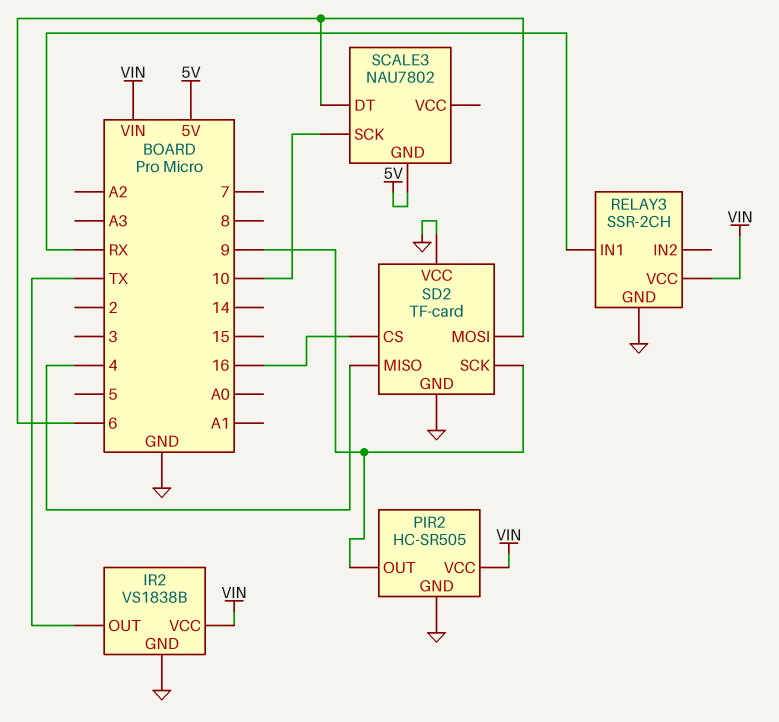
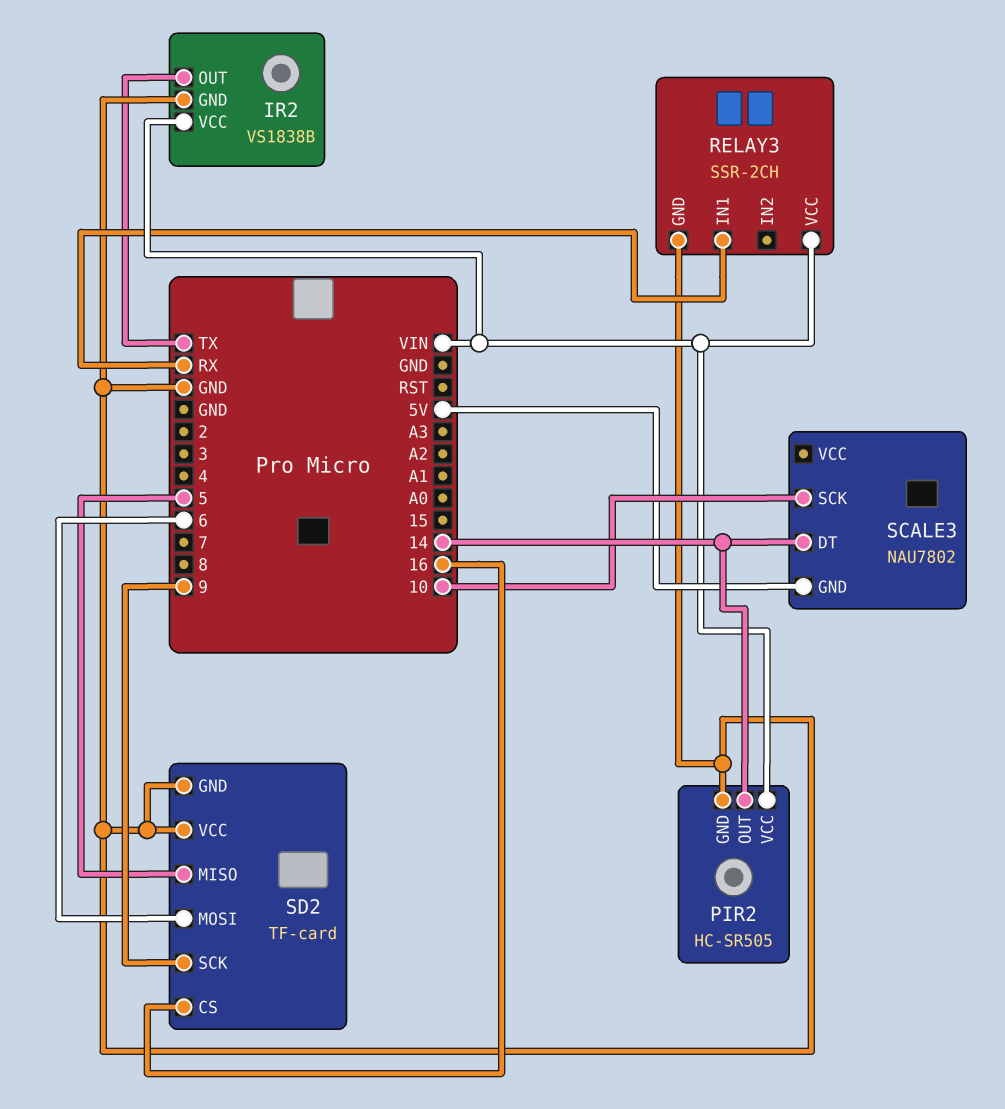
PIR2 pin OUT: 9 -> 14
SCALE3 pin DT: 6 -> 14
SD2 pin MISO: 4 -> 5

